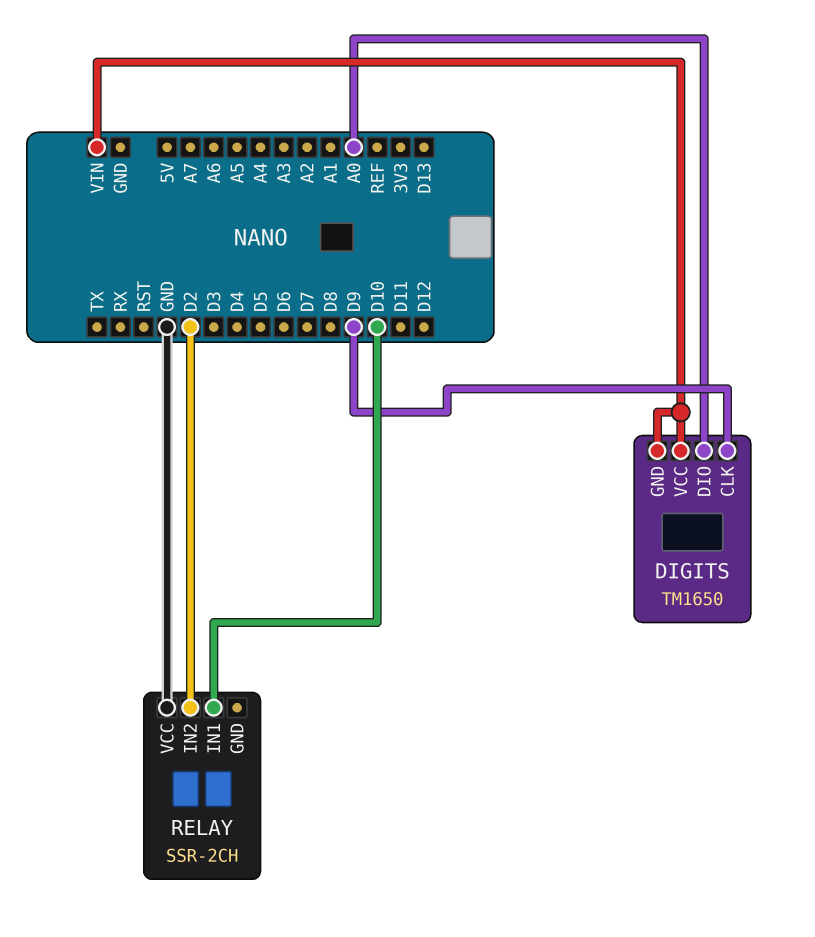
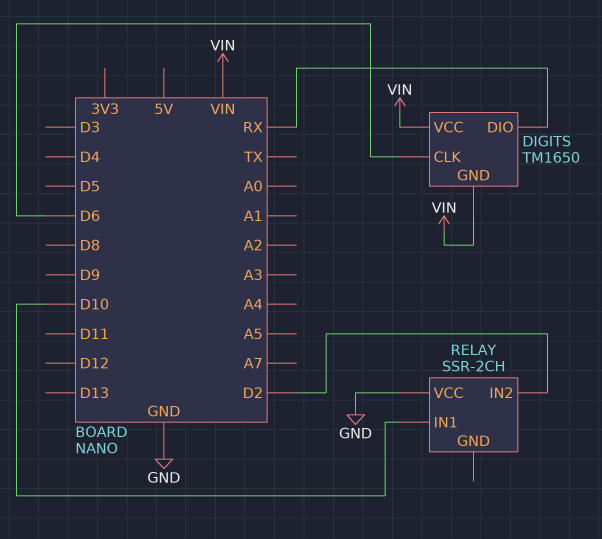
DIGITS pin CLK: D9 -> D6
DIGITS pin DIO: A0 -> RX

